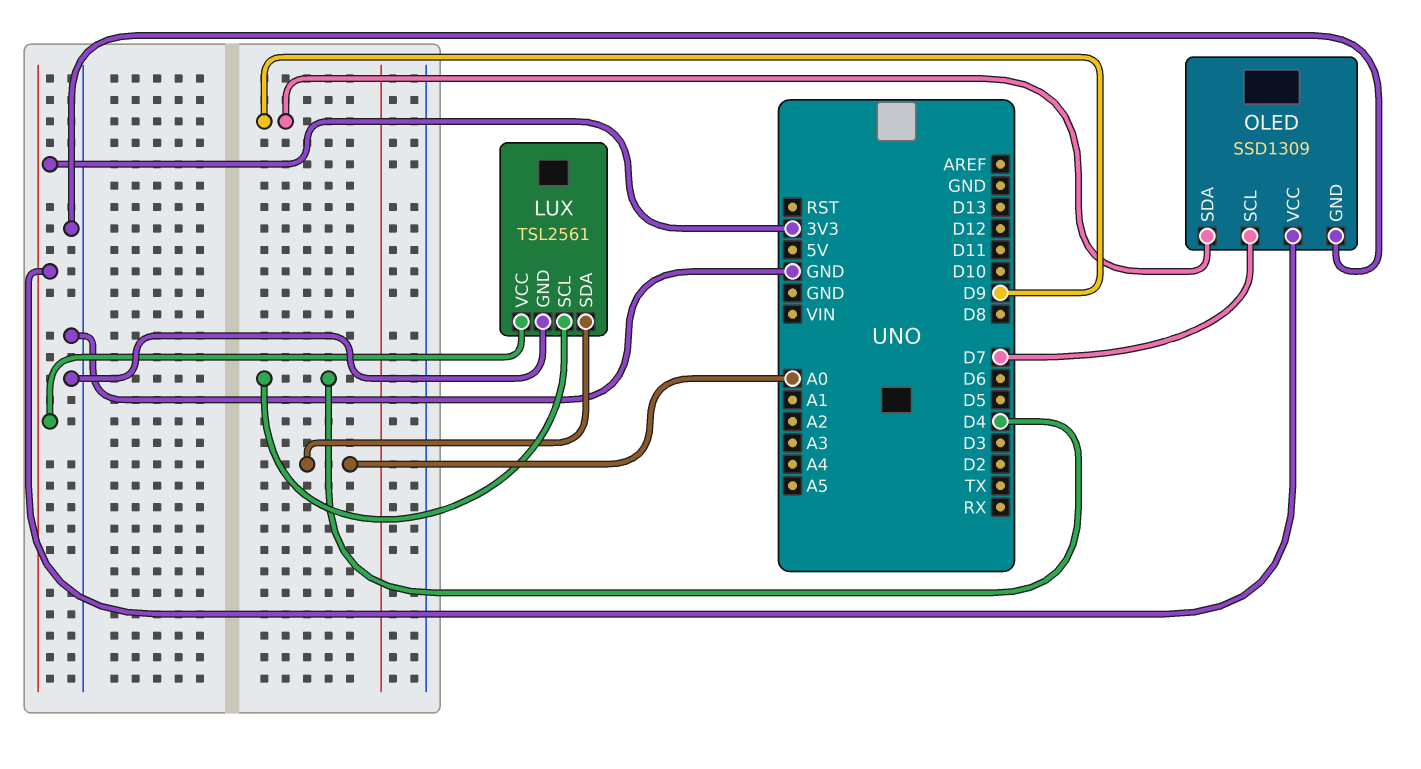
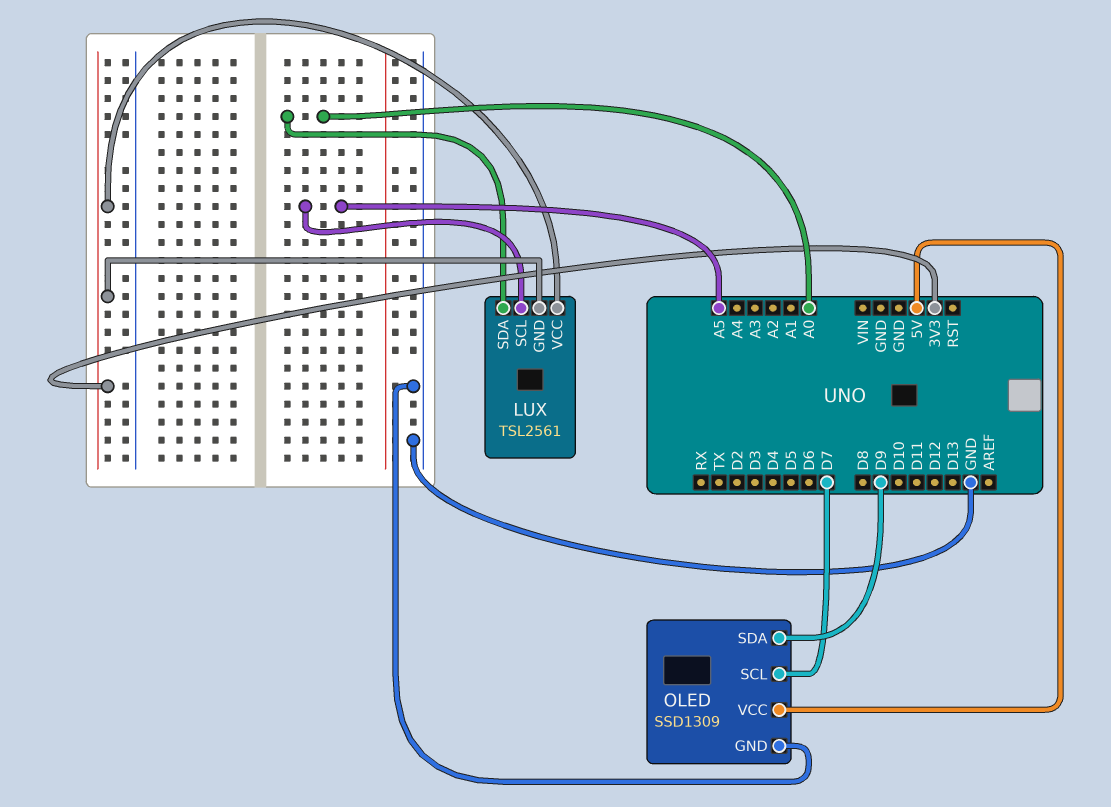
LUX pin GND: GND -> 3V3
LUX pin SCL: D4 -> A5
OLED pin VCC: 3V3 -> 5V

